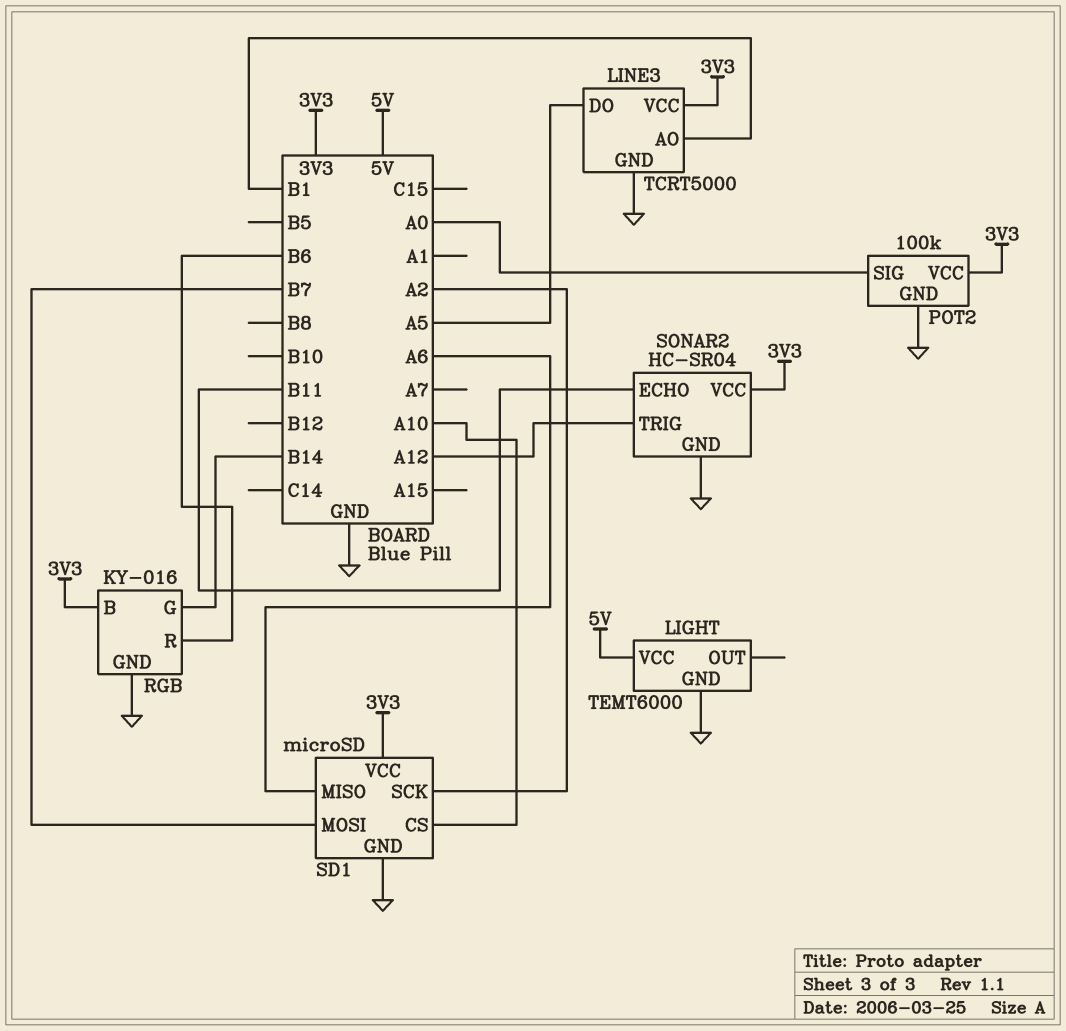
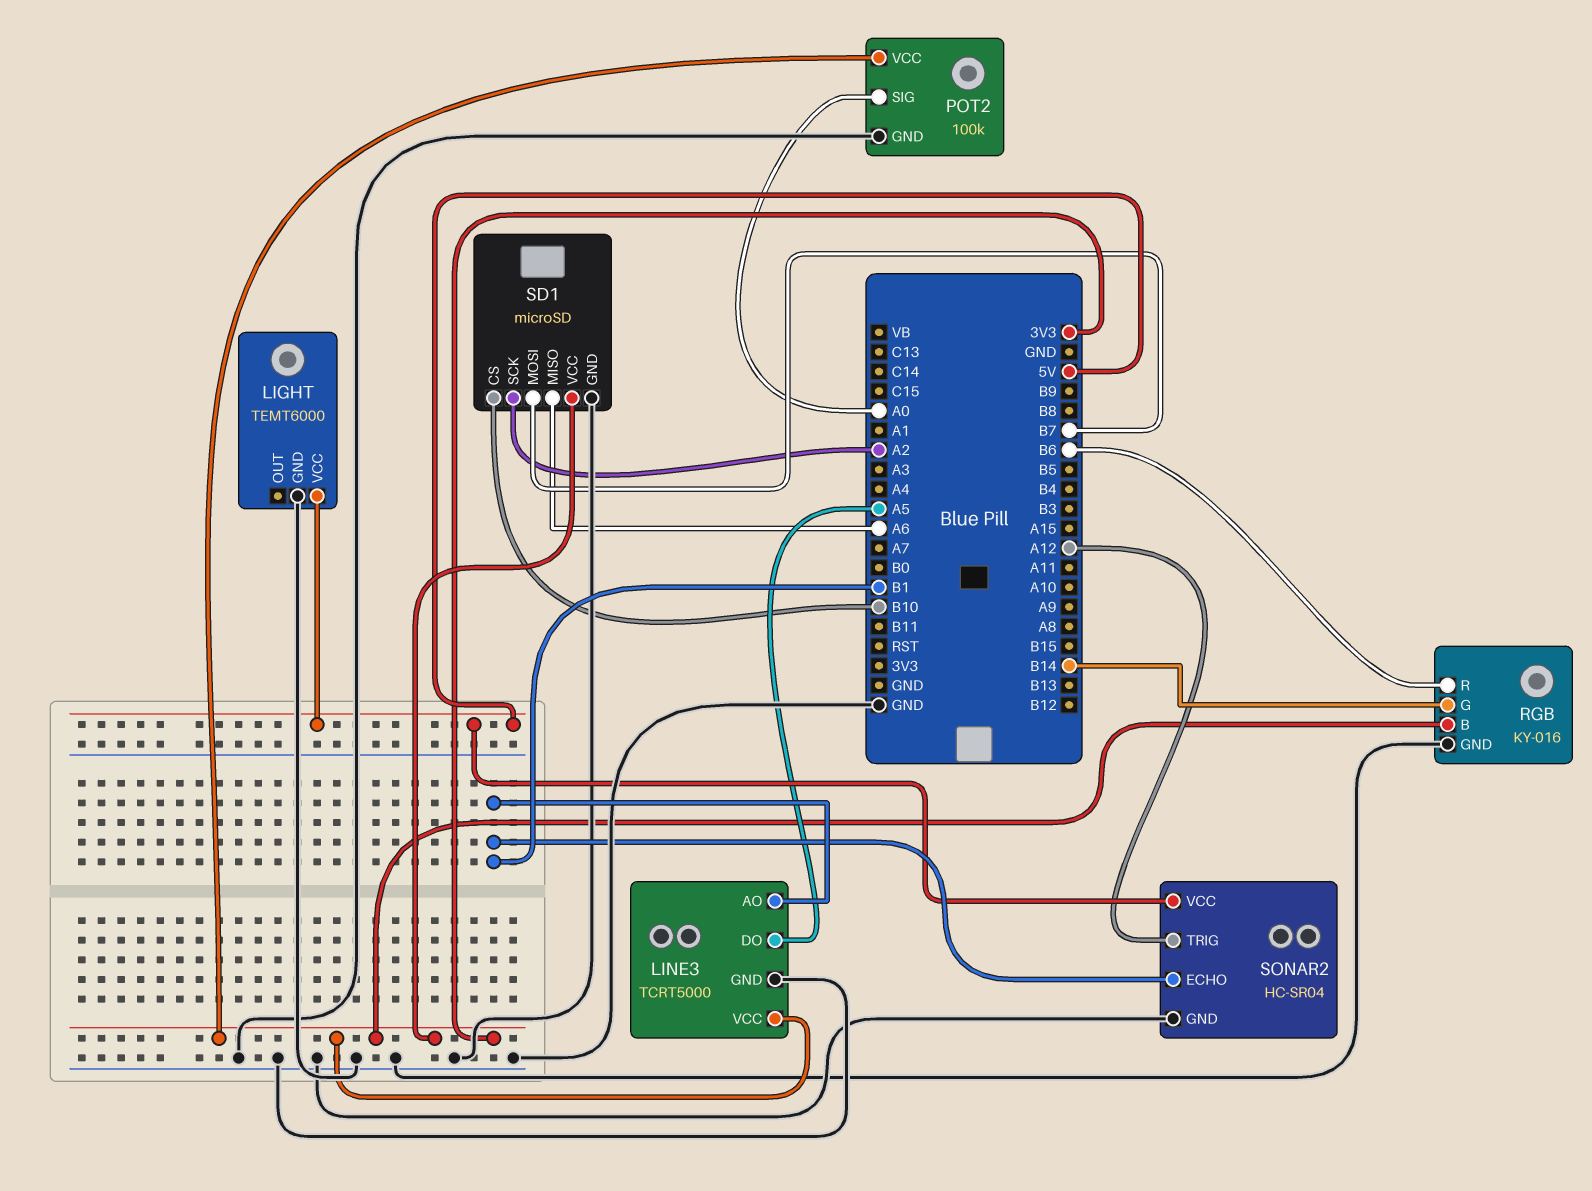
SD1 pin CS: A10 -> B10
SONAR2 pin ECHO: B11 -> B1
SONAR2 pin VCC: 3V3 -> 5V

